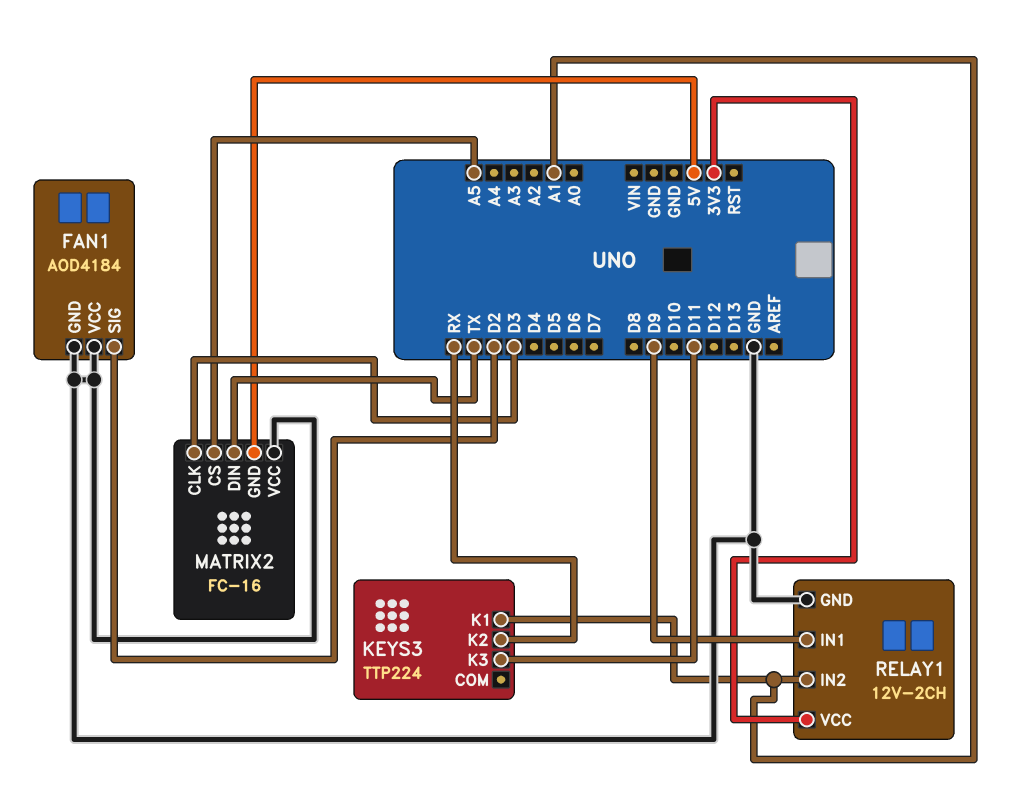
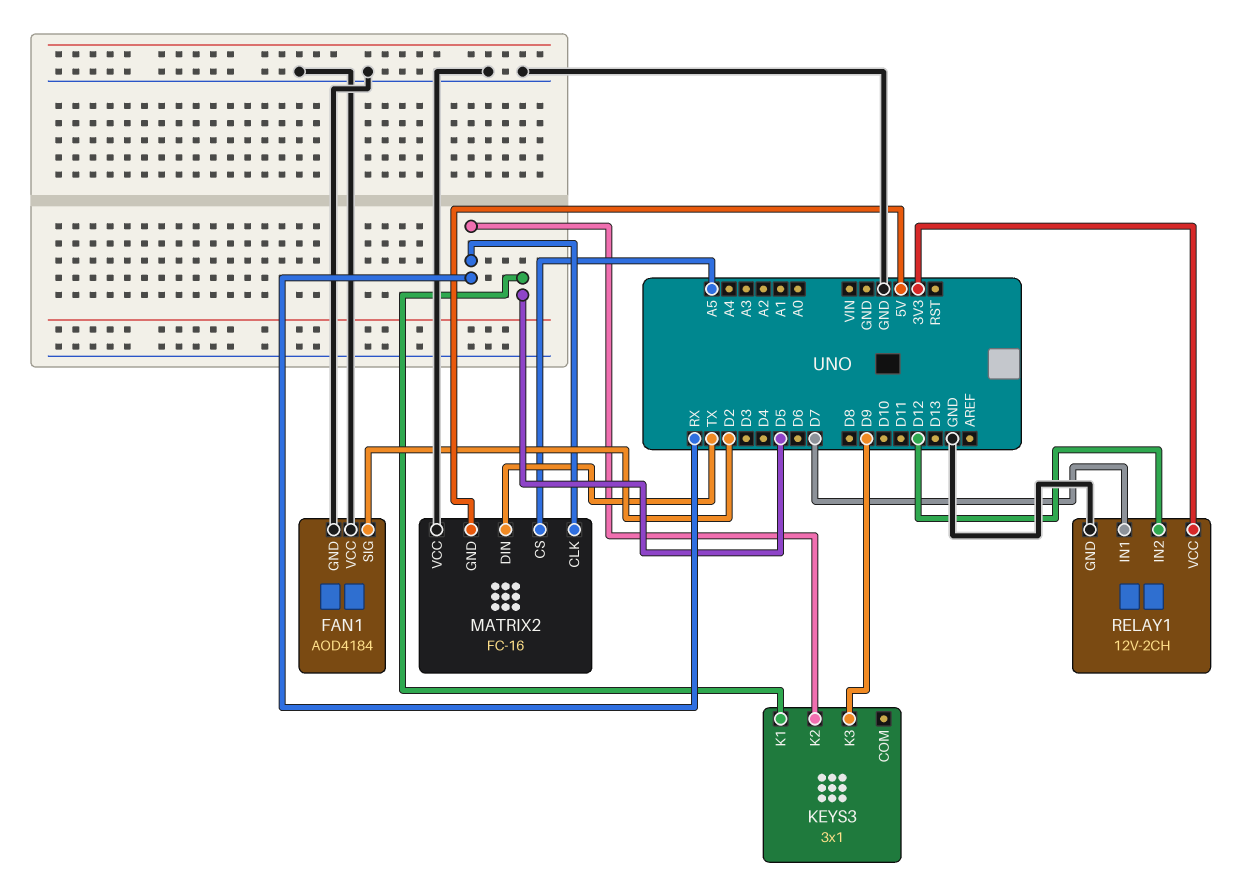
KEYS3: TTP224 -> 3x1
KEYS3 pin K1: A1 -> D5
KEYS3 pin K3: D11 -> D9
MATRIX2 pin CLK: D3 -> RX
RELAY1 pin IN1: D9 -> D7
RELAY1 pin IN2: A1 -> D12

